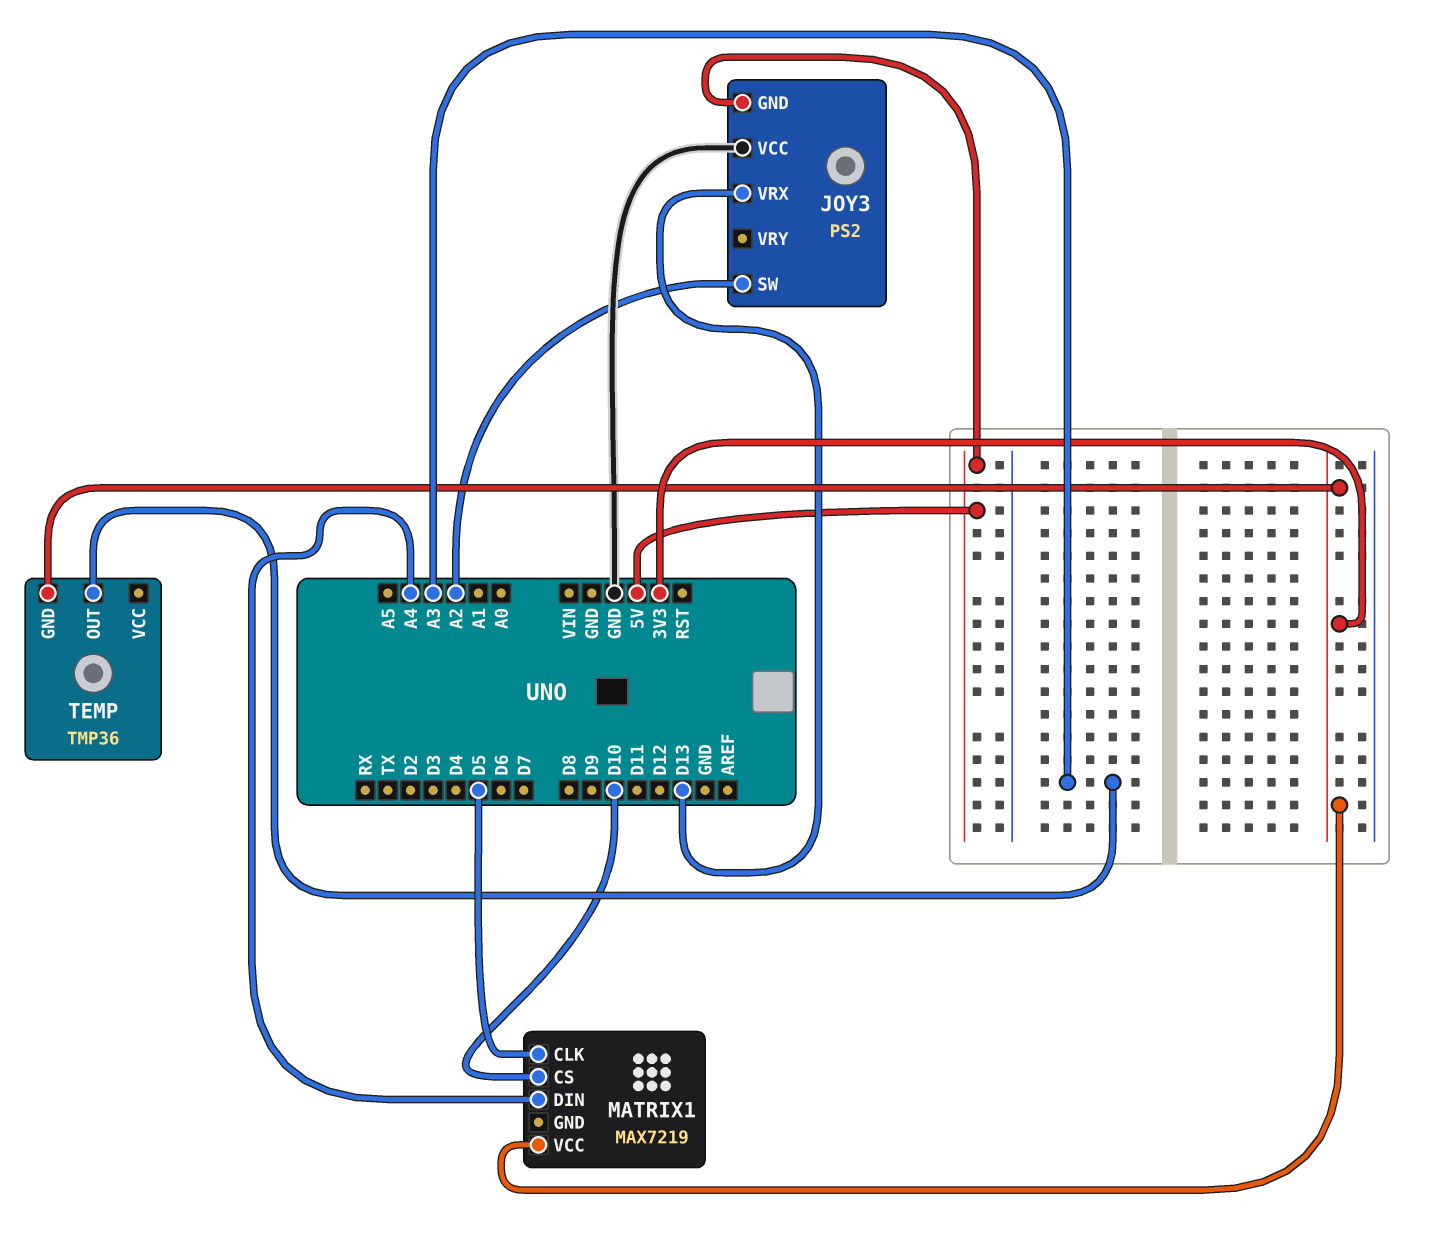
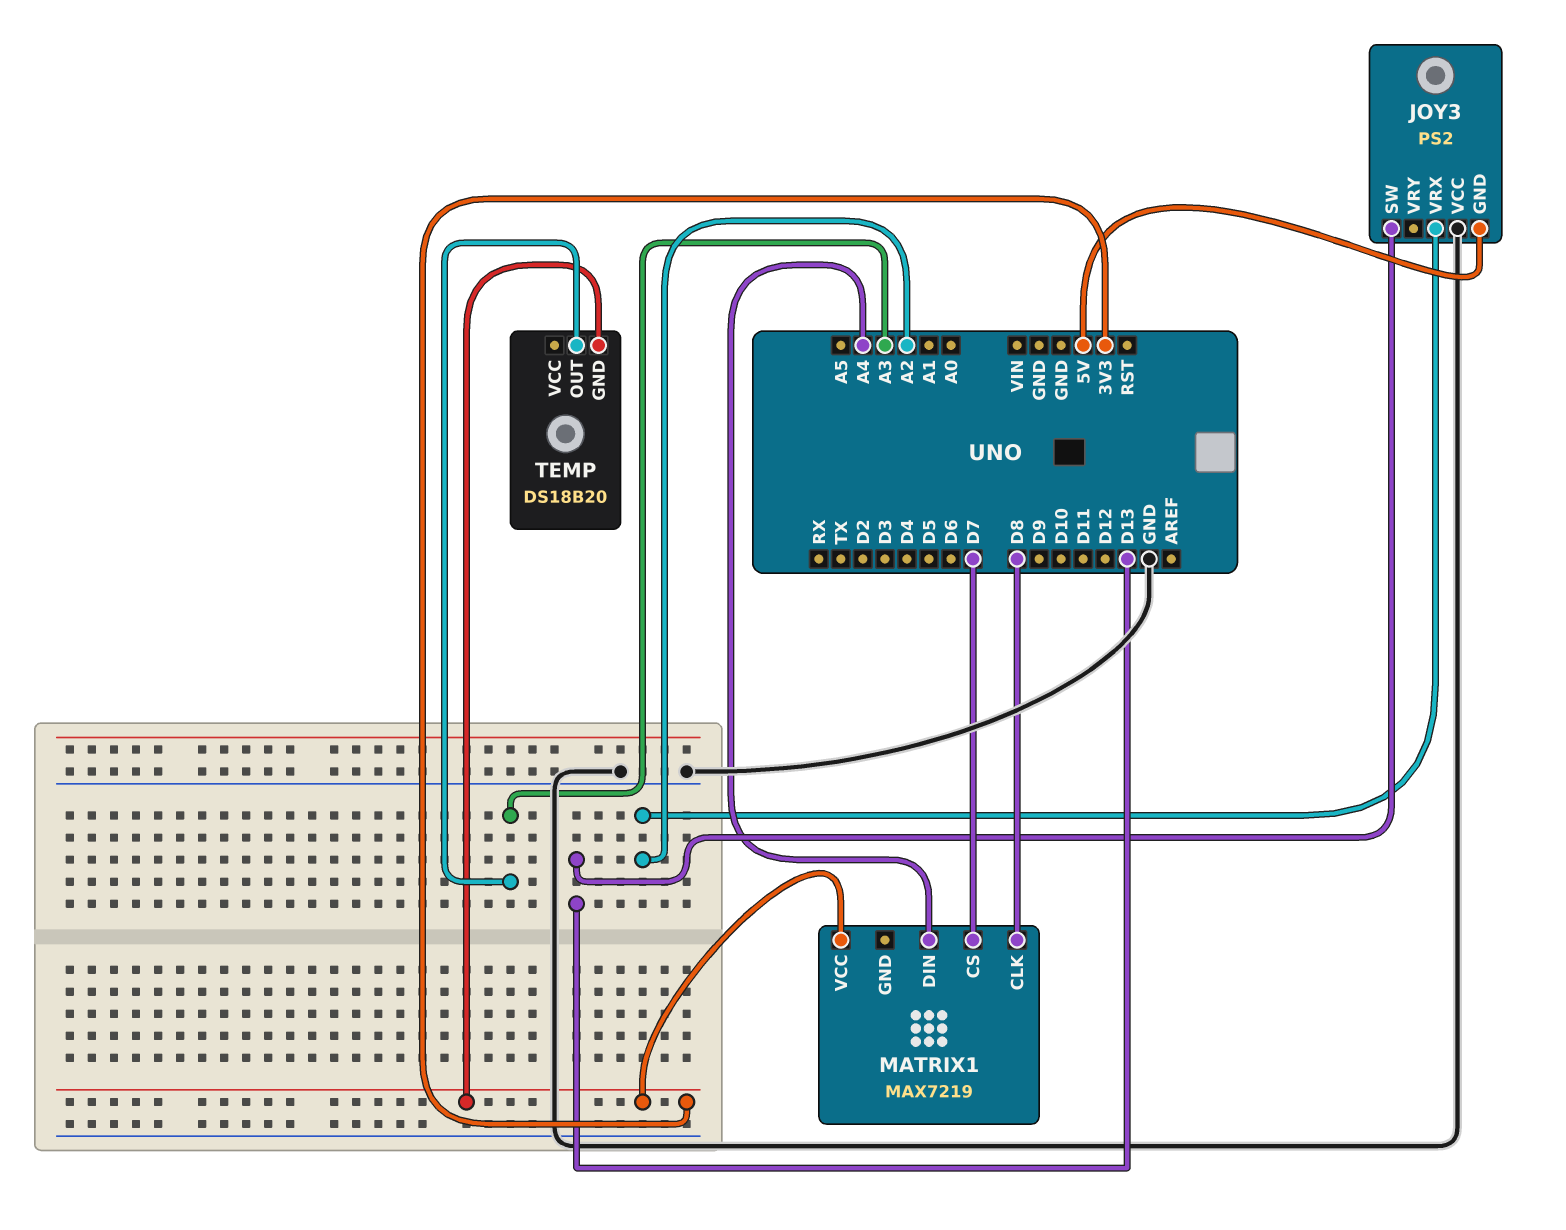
JOY3 pin SW: A2 -> D13
JOY3 pin VRX: D13 -> A2
MATRIX1 pin CLK: D5 -> D8
MATRIX1 pin CS: D10 -> D7
TEMP: TMP36 -> DS18B20

